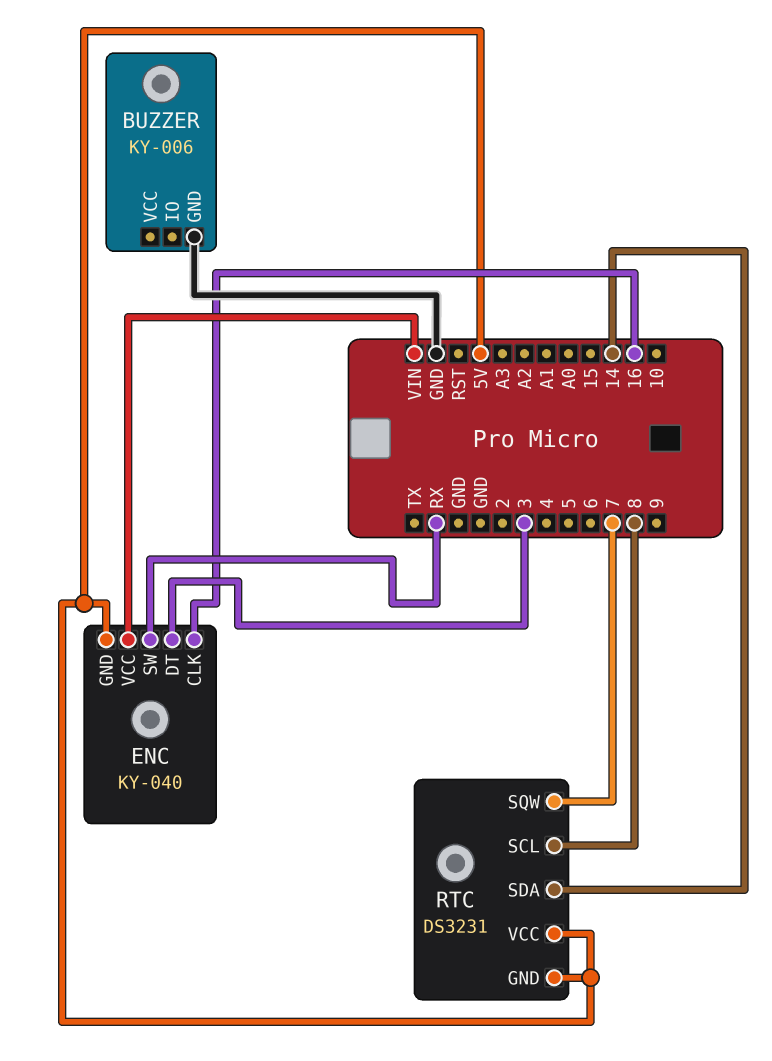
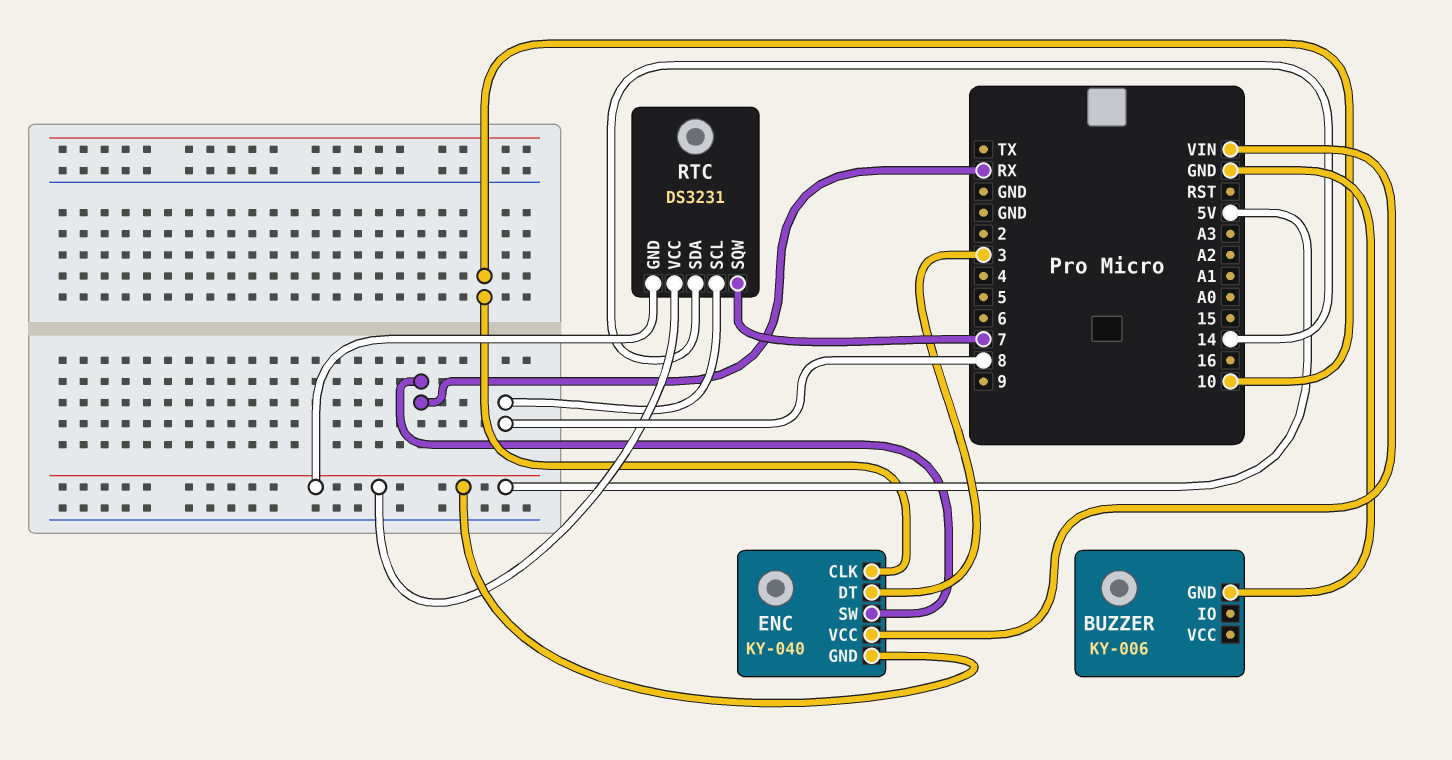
ENC pin CLK: 16 -> 10

